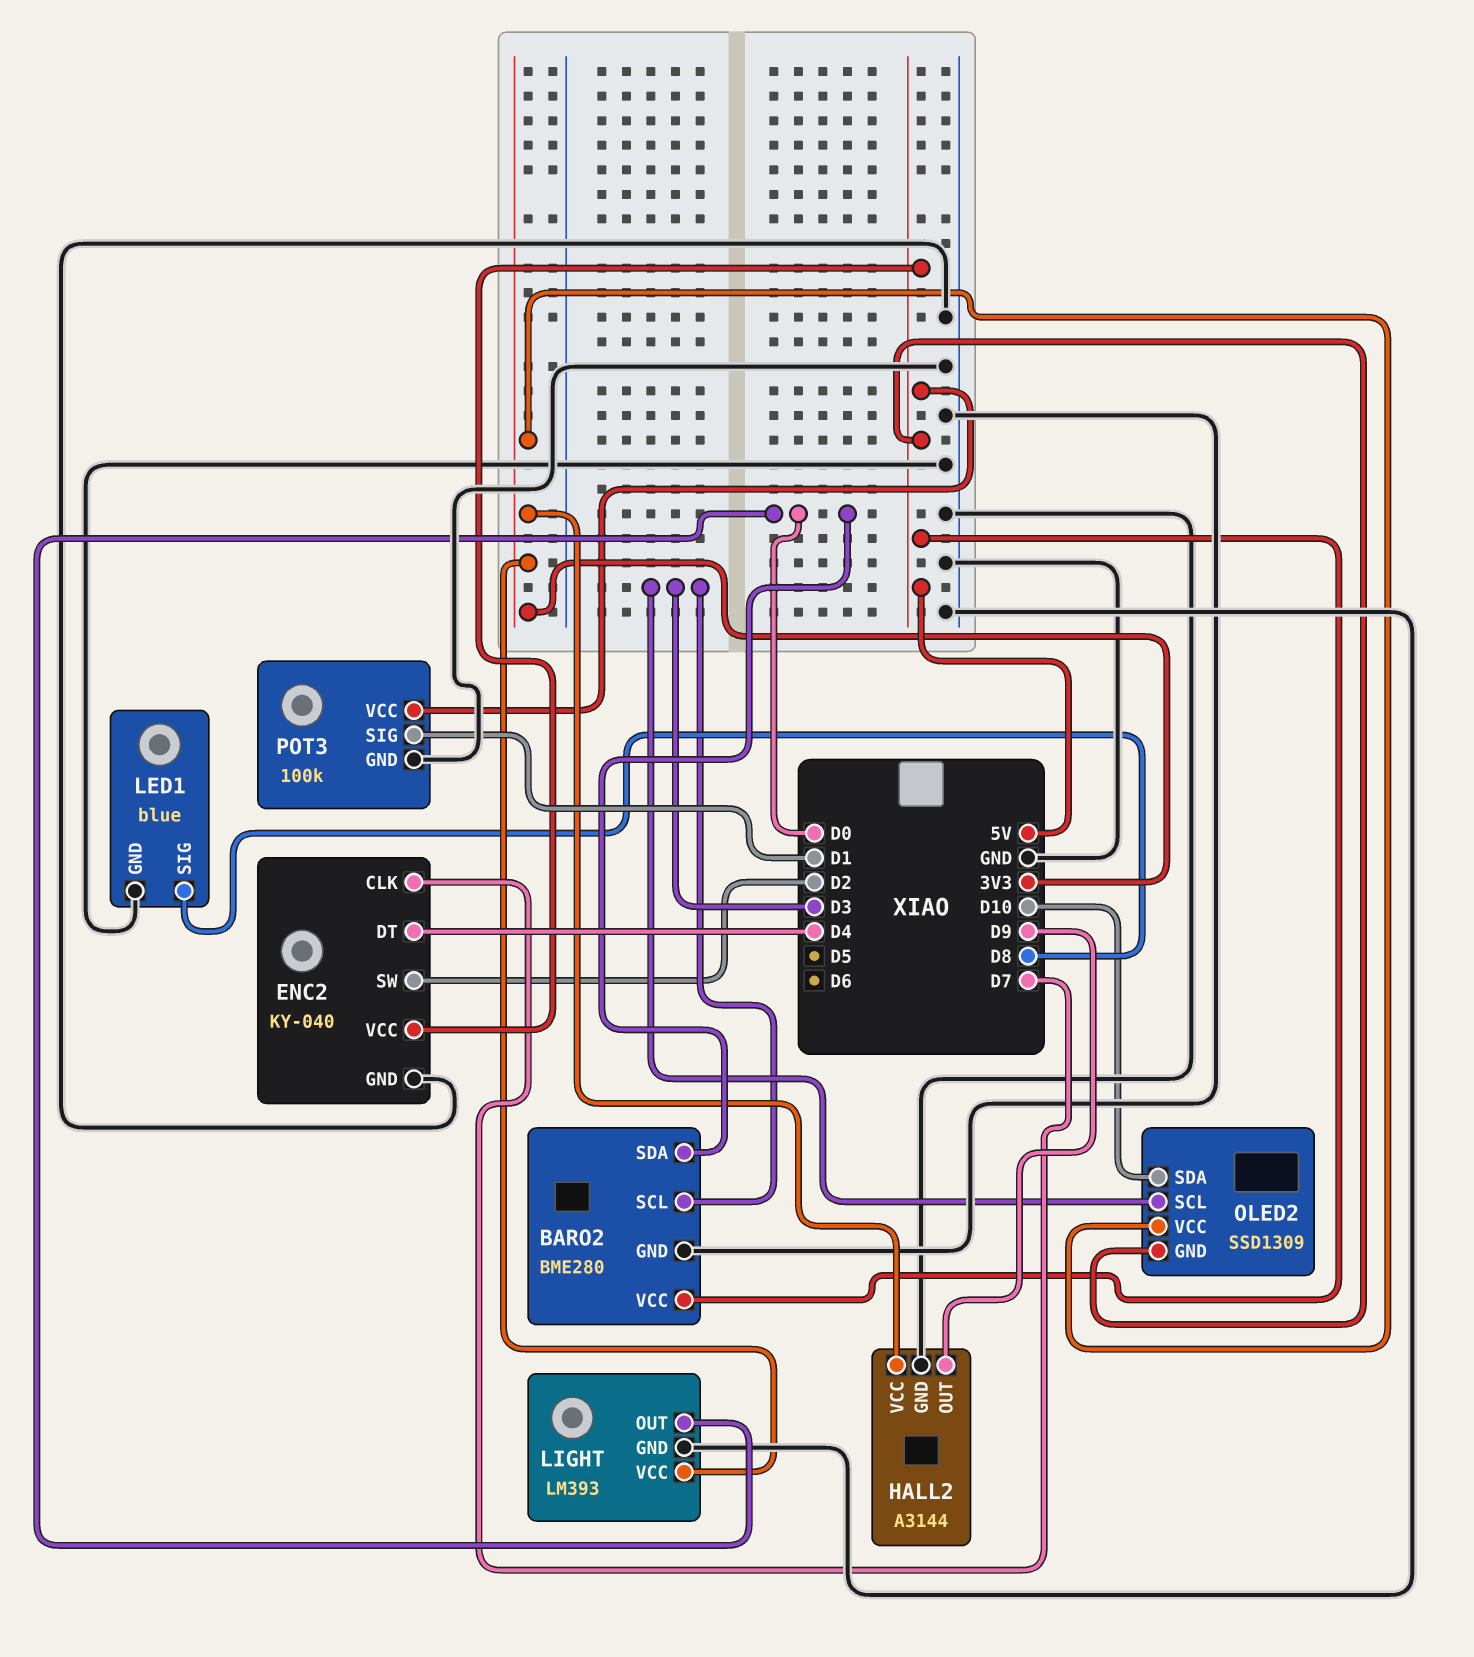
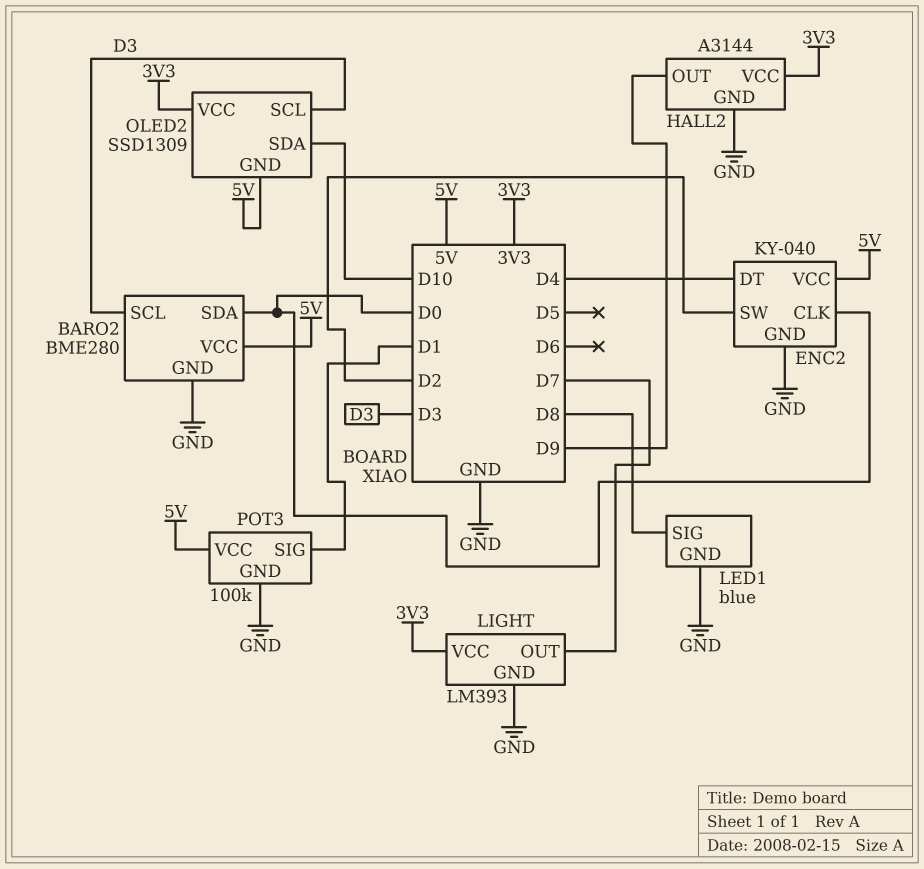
ENC2 pin CLK: D7 -> D0
LIGHT pin OUT: D0 -> D7

